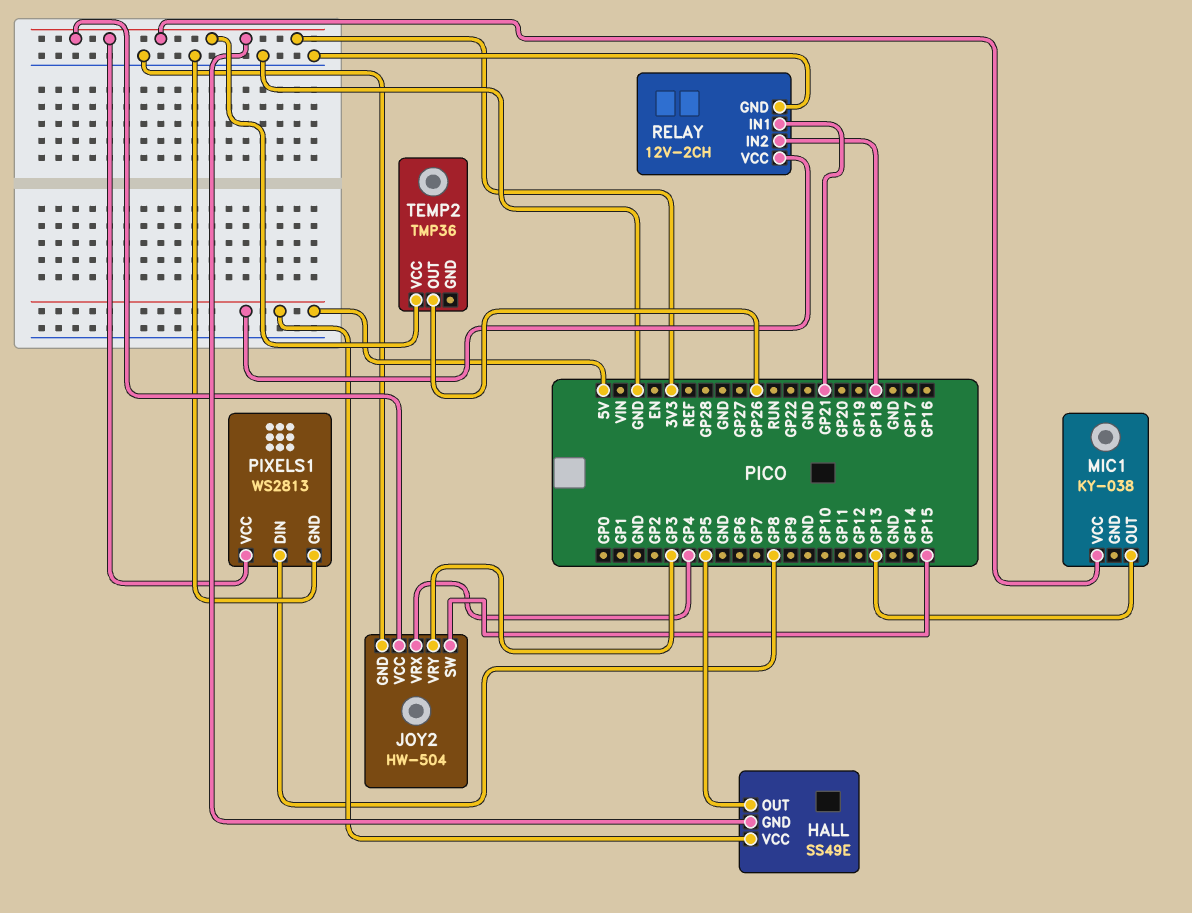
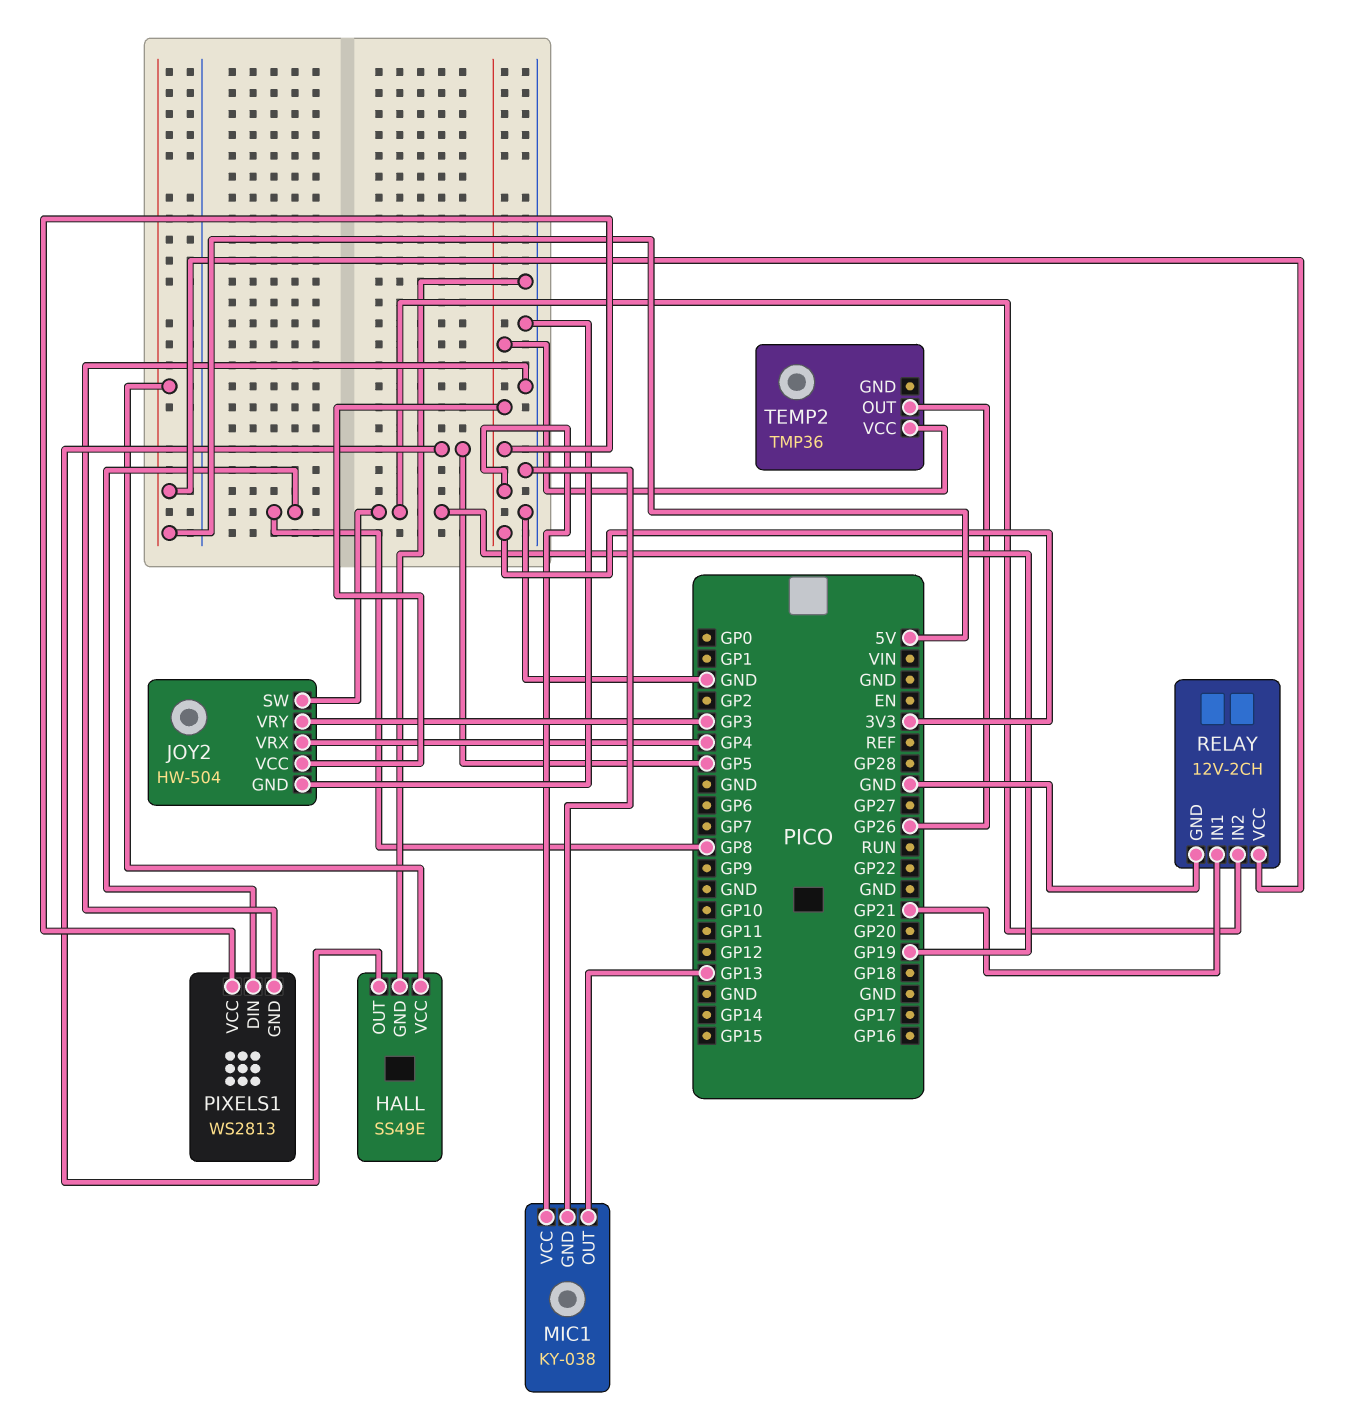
HALL pin GND: 3V3 -> GND
JOY2 pin SW: GP15 -> GP19
MIC1 pin GND: none -> GND
RELAY pin IN2: GP18 -> GP19

